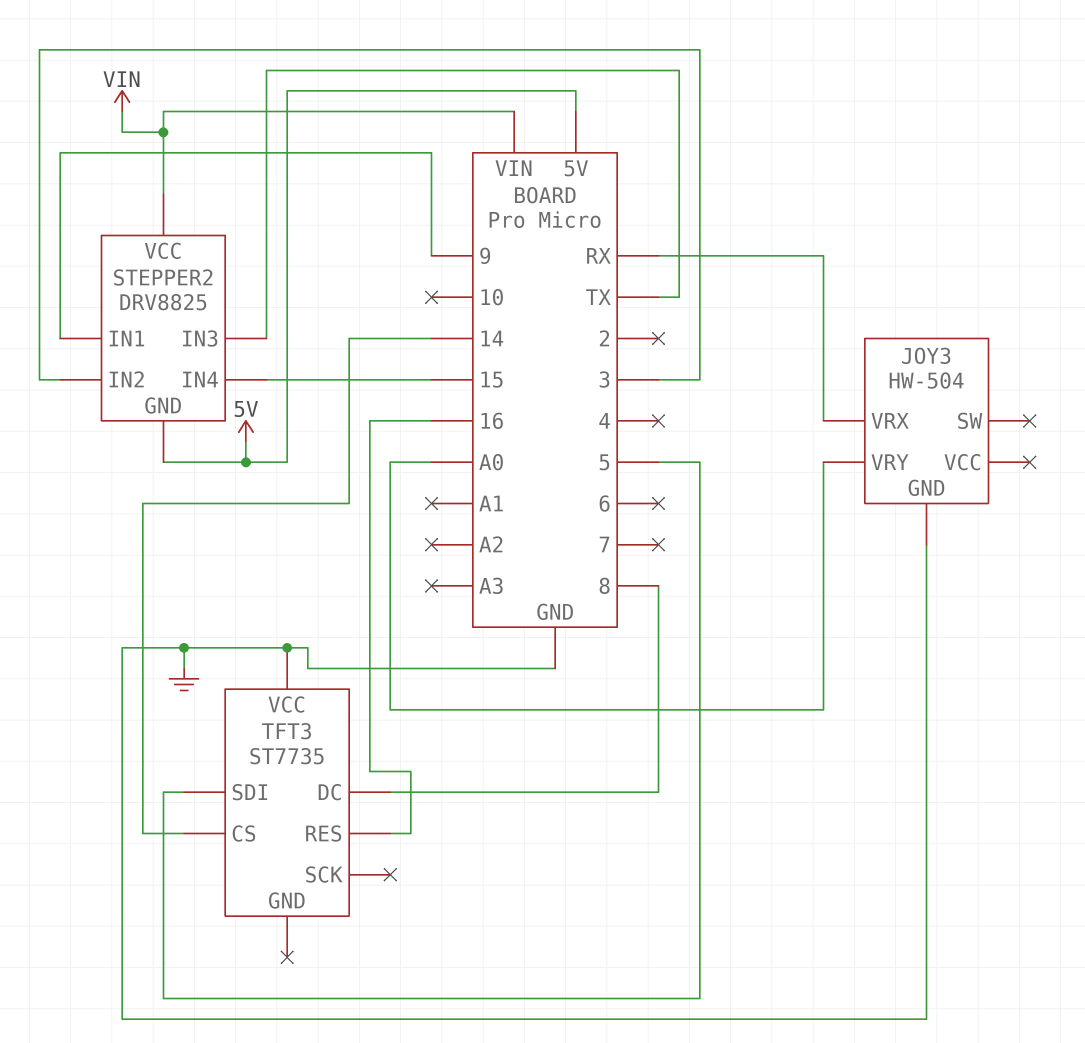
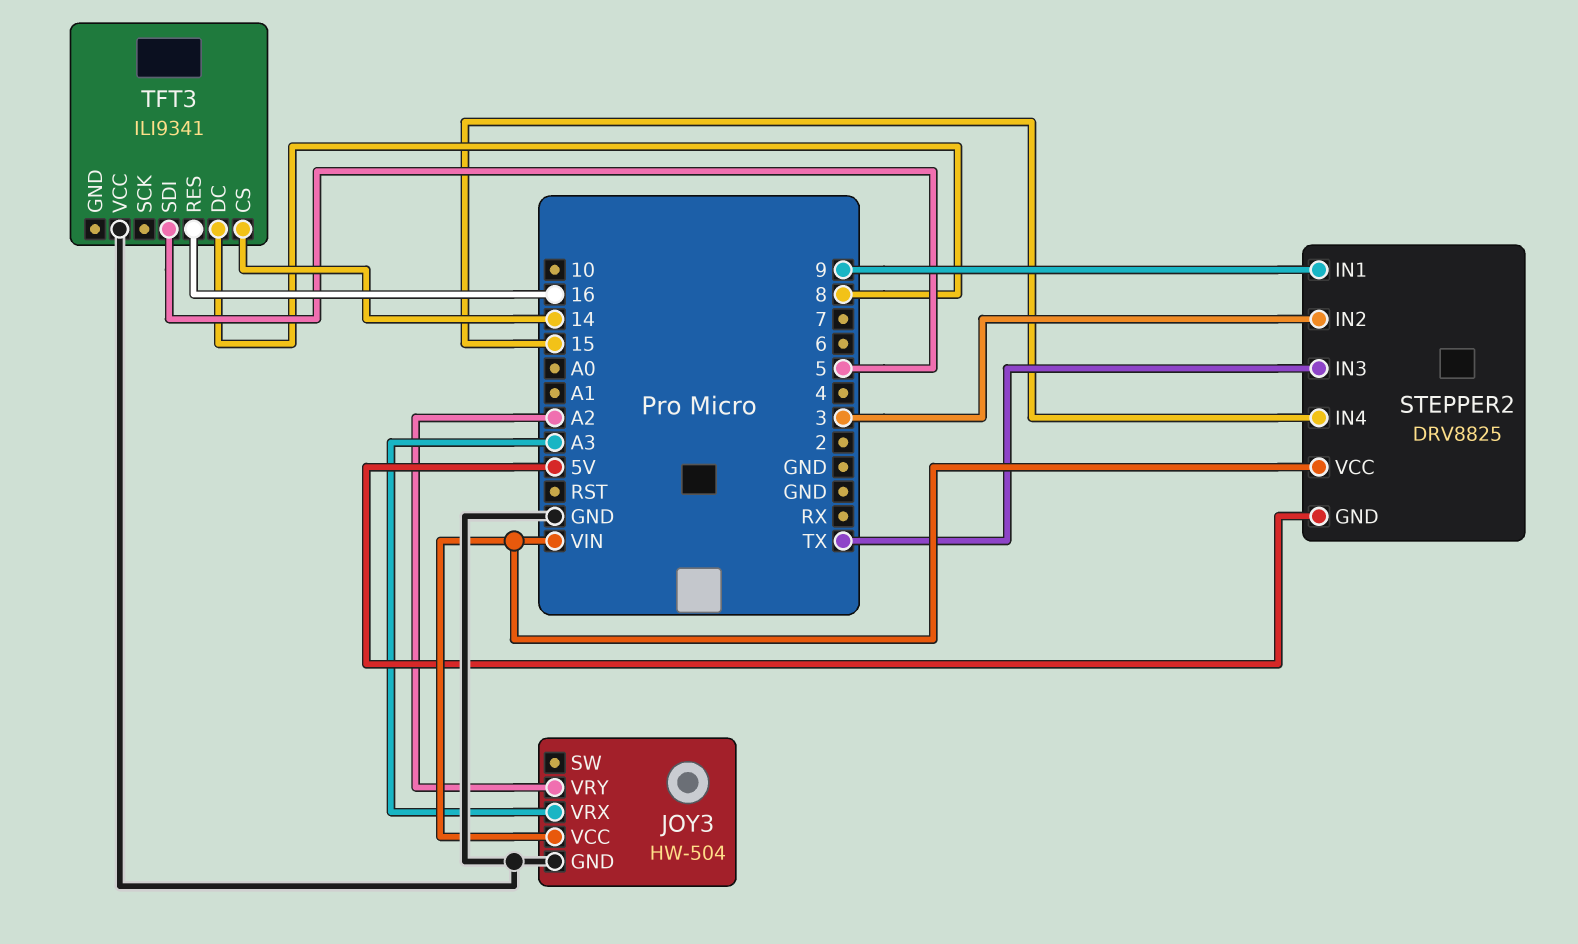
JOY3 pin VCC: none -> VIN
JOY3 pin VRX: RX -> A3
JOY3 pin VRY: A0 -> A2
TFT3: ST7735 -> ILI9341

